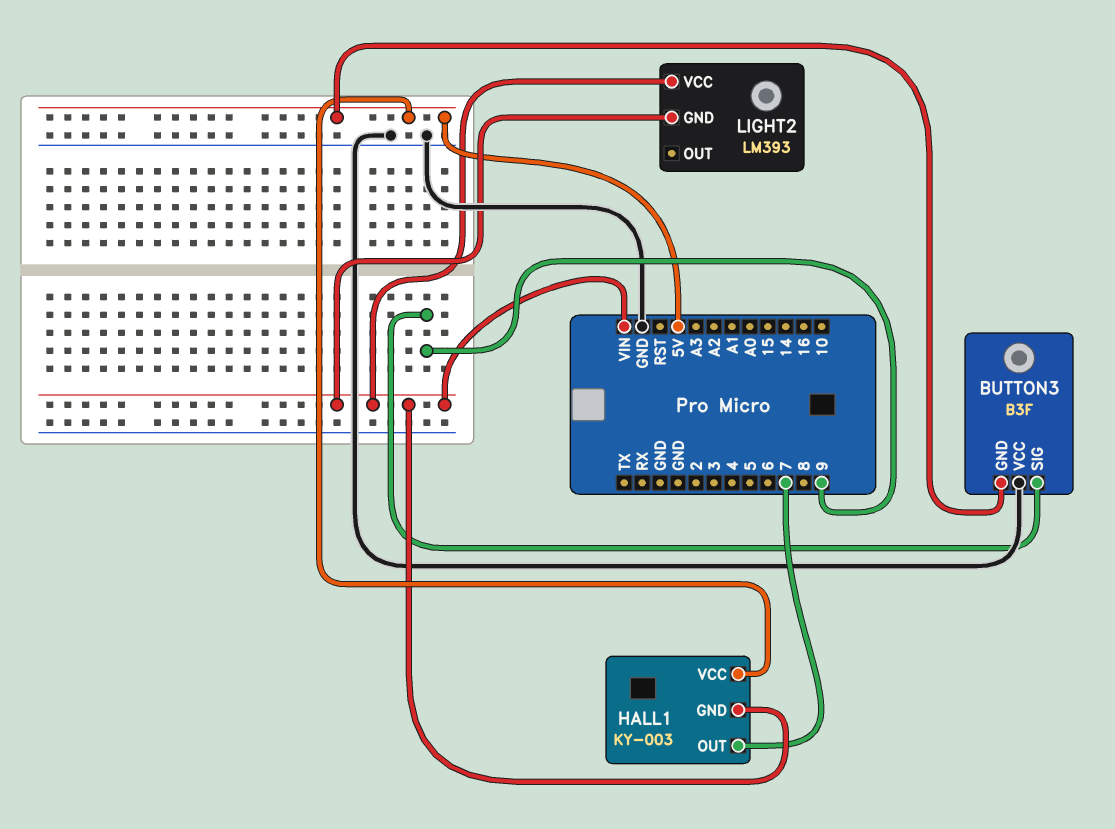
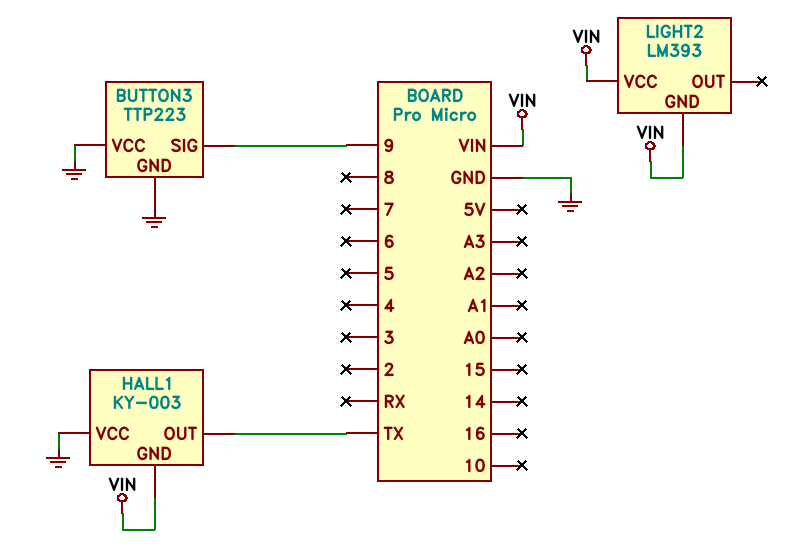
BUTTON3: B3F -> TTP223
BUTTON3 pin GND: 5V -> GND
HALL1 pin OUT: 7 -> TX
HALL1 pin VCC: 5V -> GND

